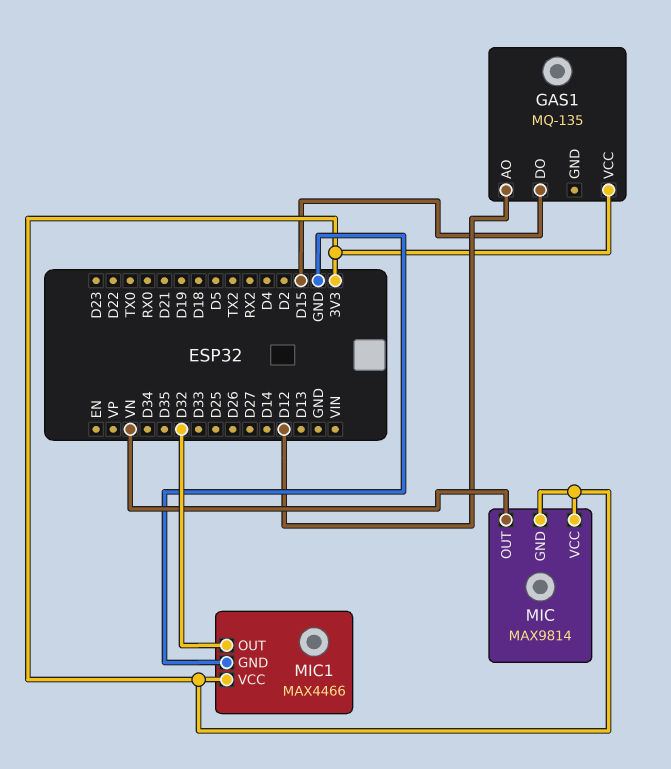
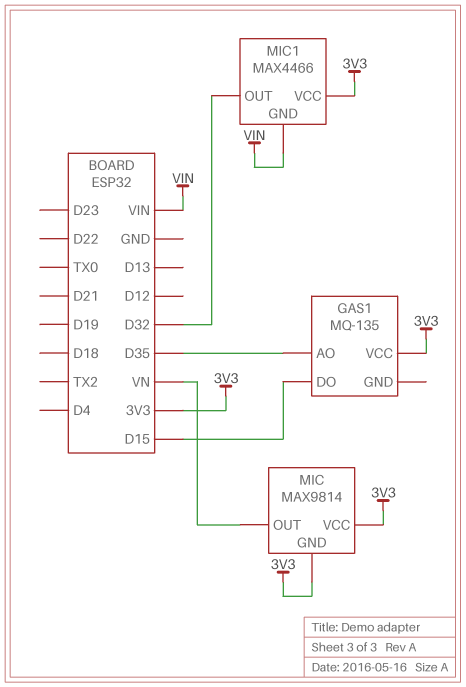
GAS1 pin AO: D12 -> D35
MIC1 pin GND: GND -> VIN

